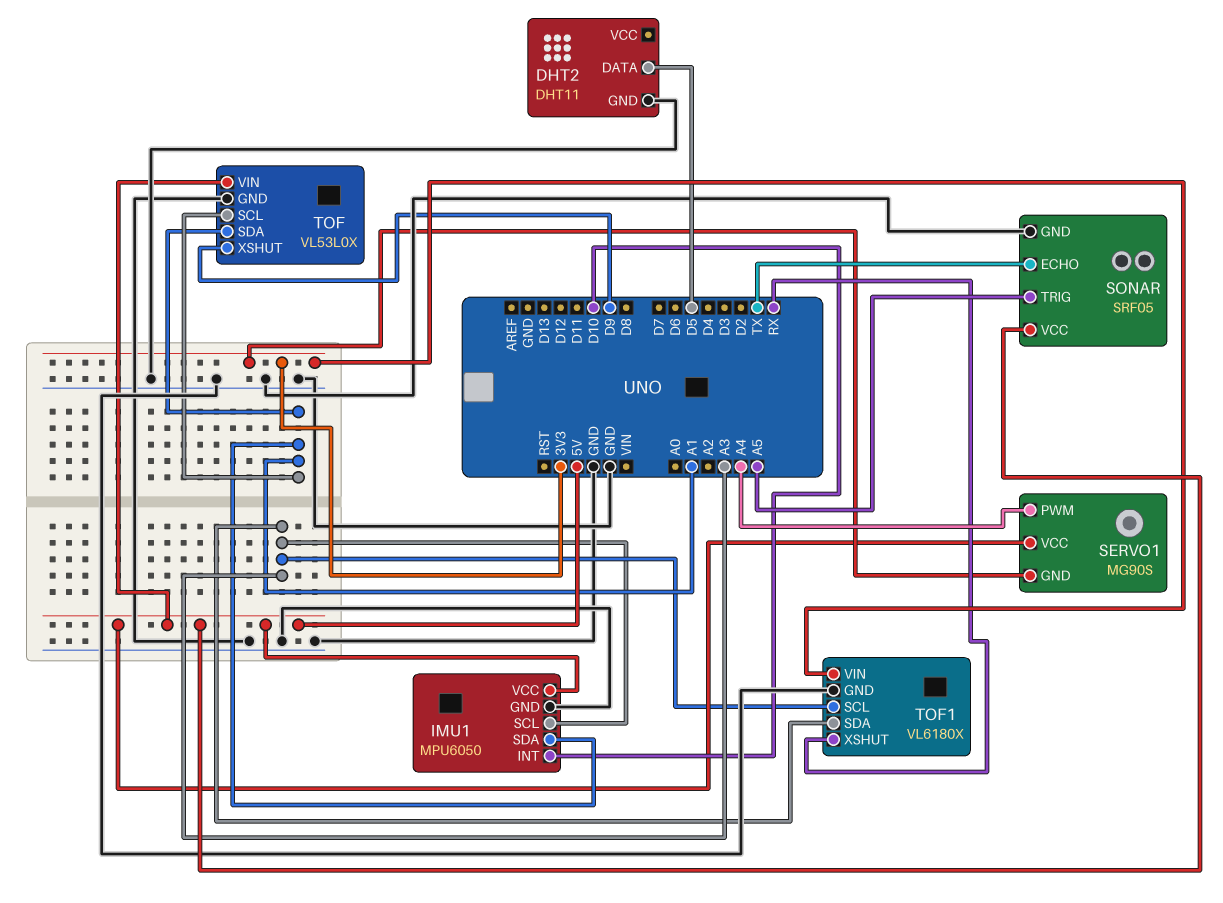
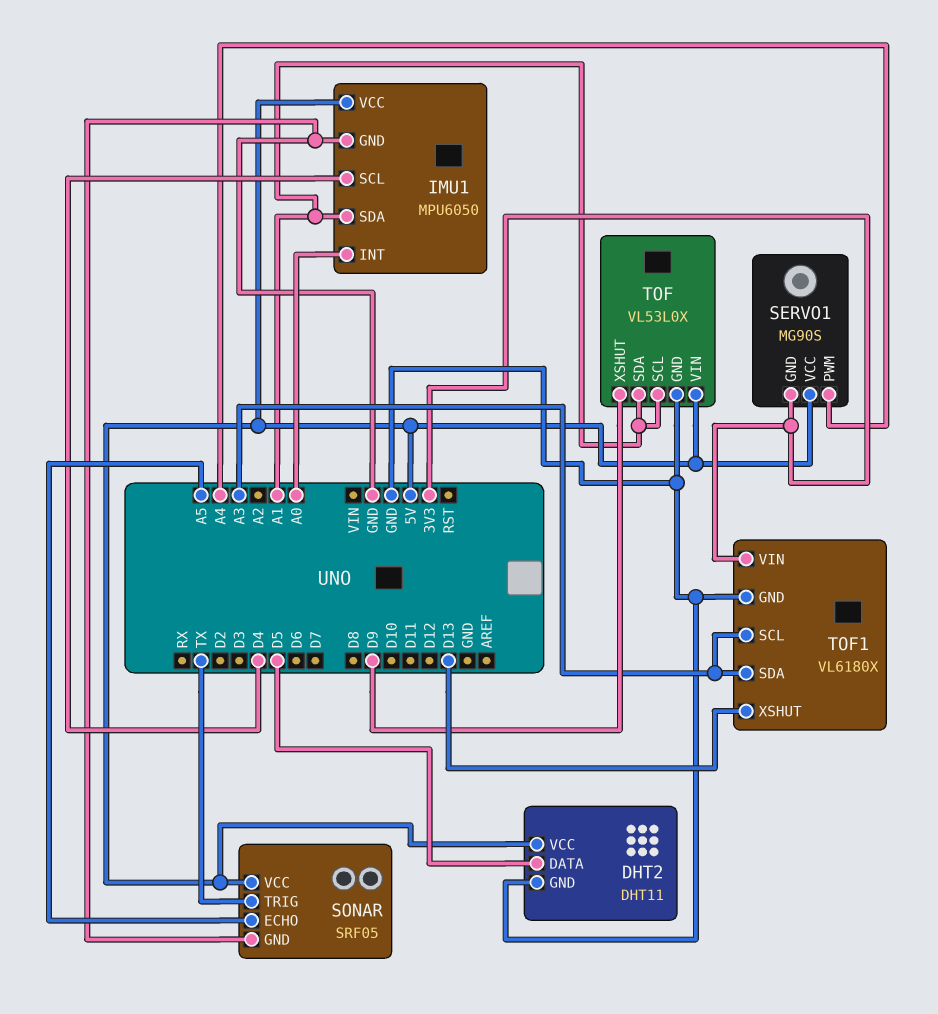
DHT2 pin VCC: none -> 5V
IMU1 pin INT: D10 -> A0
IMU1 pin SCL: A3 -> D4
SONAR pin ECHO: TX -> A5
SONAR pin TRIG: A5 -> TX
TOF1 pin XSHUT: RX -> D13

